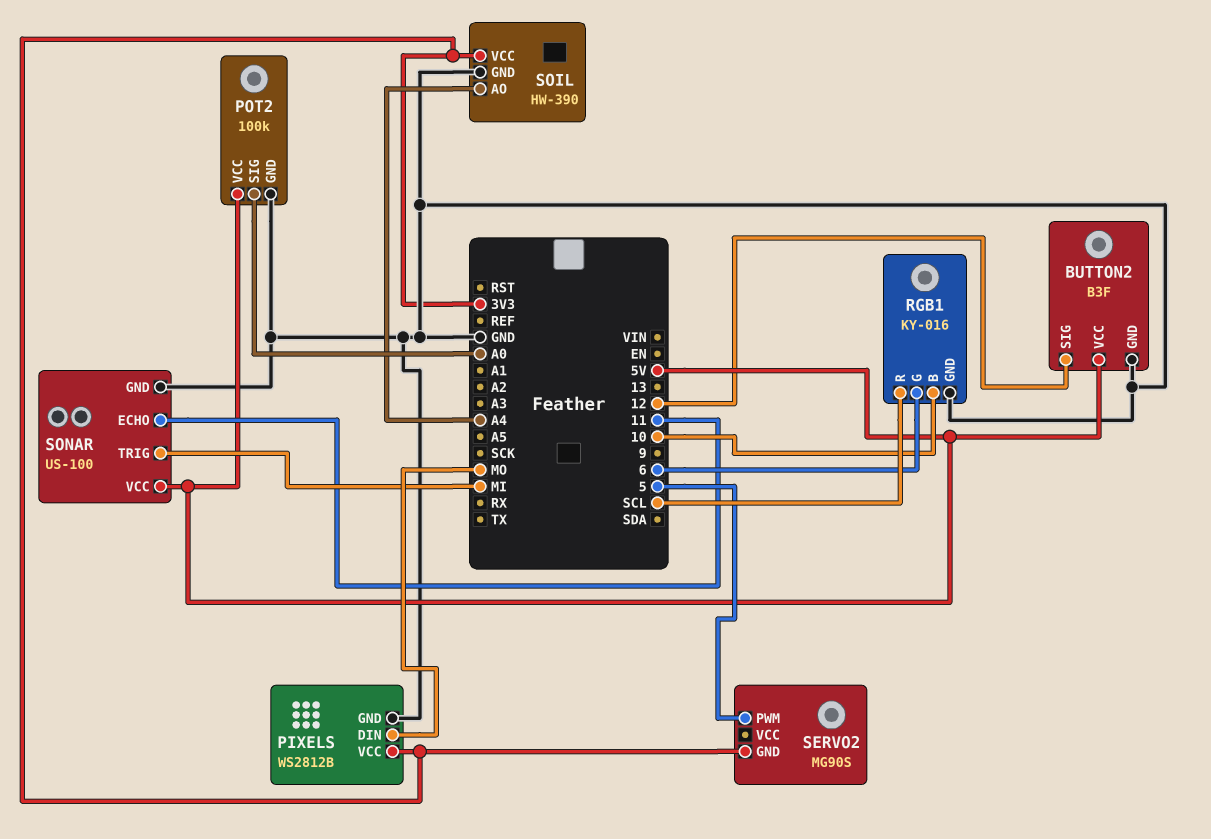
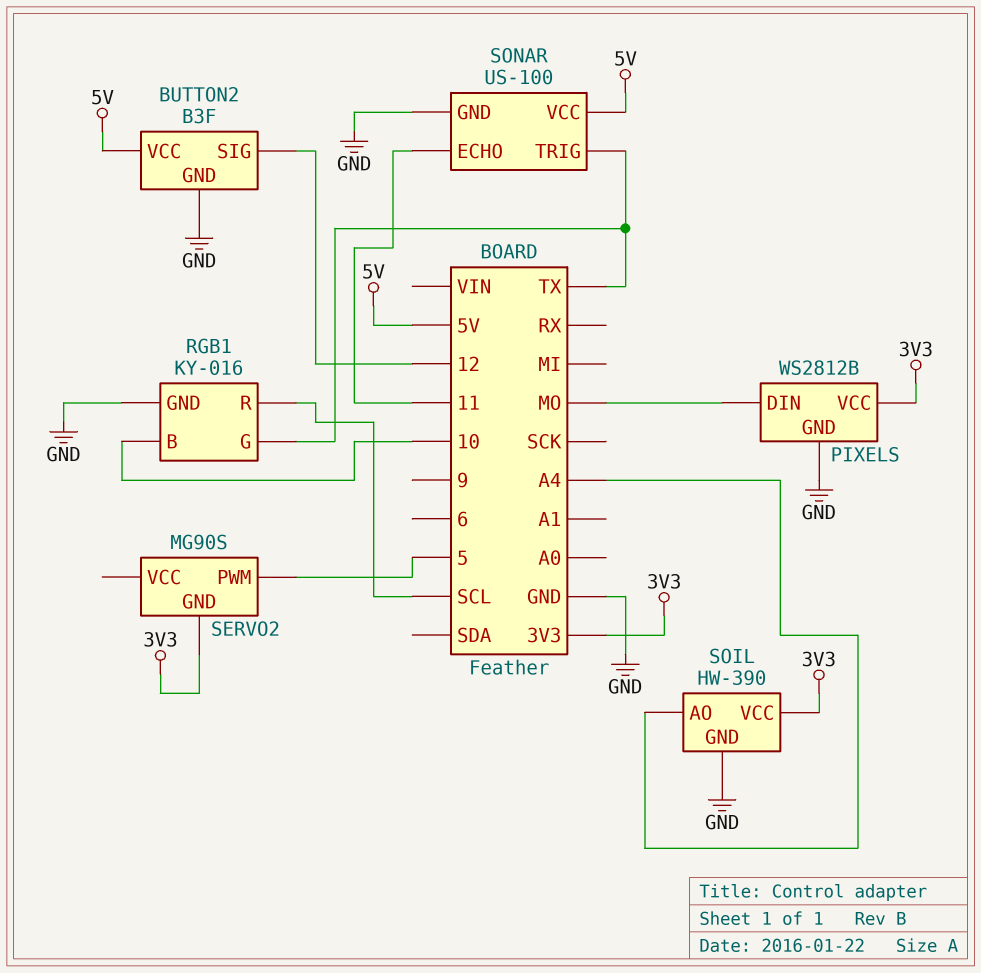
POT2: 100k -> none
POT2 pin GND: GND -> none
POT2 pin SIG: A0 -> none
POT2 pin VCC: 5V -> none
RGB1 pin G: 6 -> TX
SONAR pin TRIG: MI -> TX

